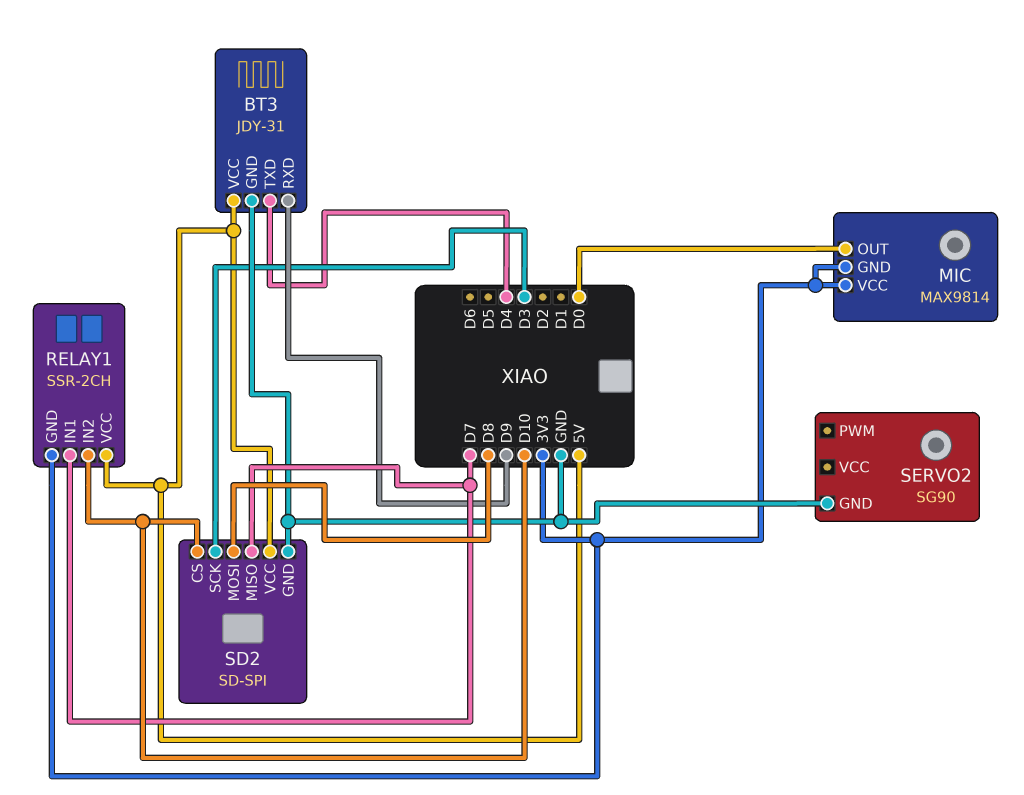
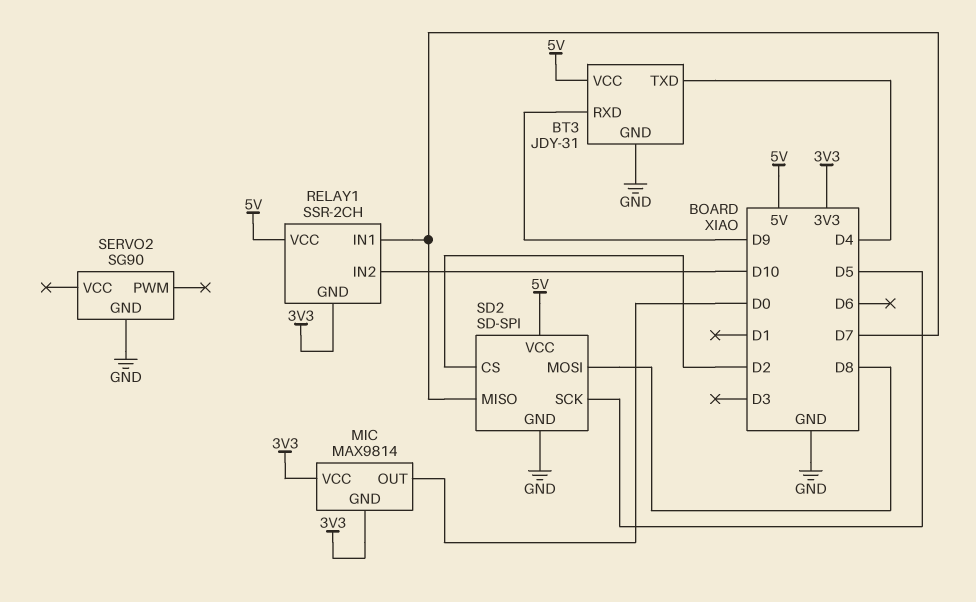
SD2 pin CS: D10 -> D2
SD2 pin SCK: D3 -> D5

